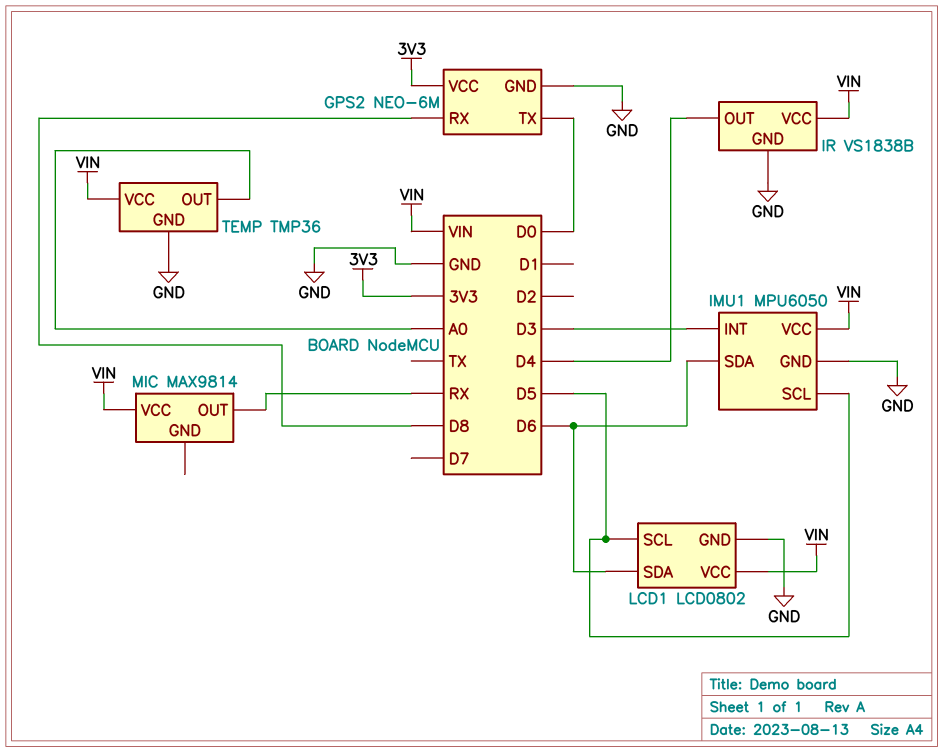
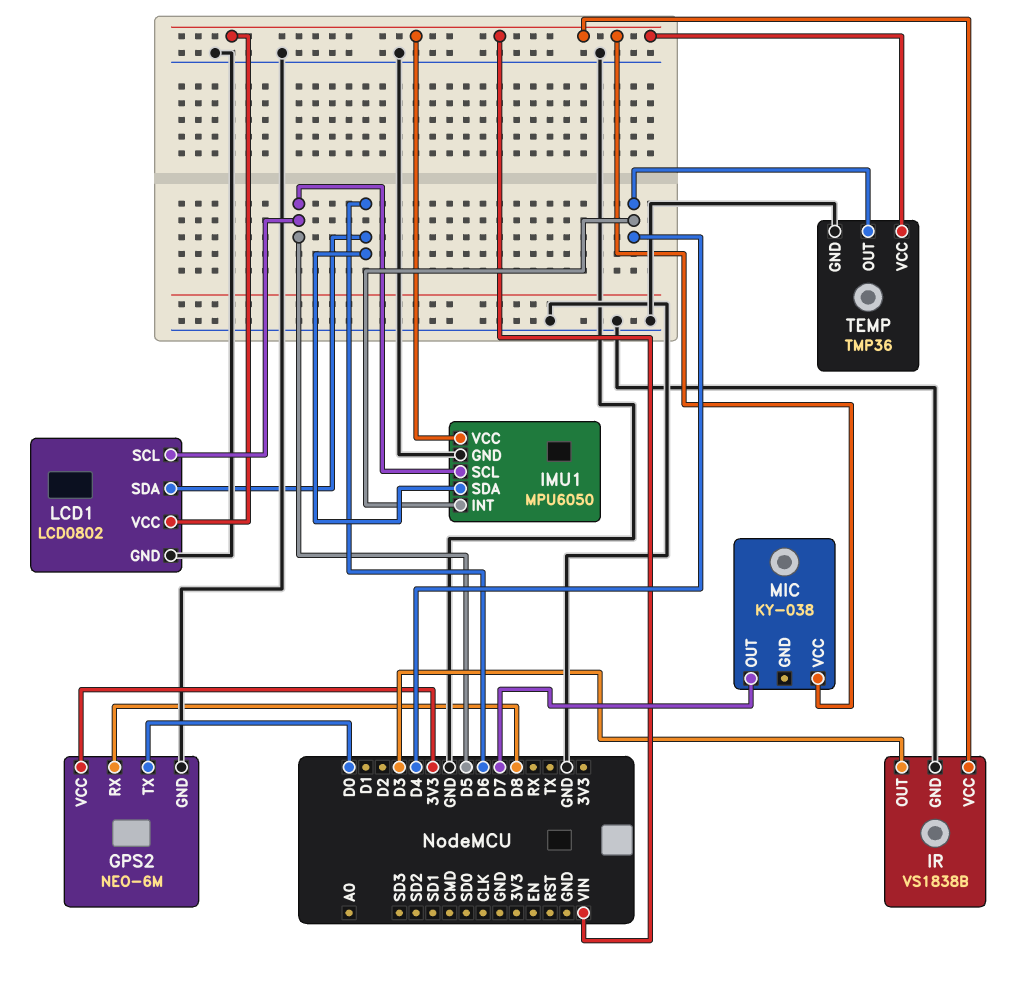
IMU1 pin INT: D3 -> D4
IR pin OUT: D4 -> D3
MIC: MAX9814 -> KY-038
MIC pin OUT: RX -> D7
TEMP pin OUT: A0 -> D4

